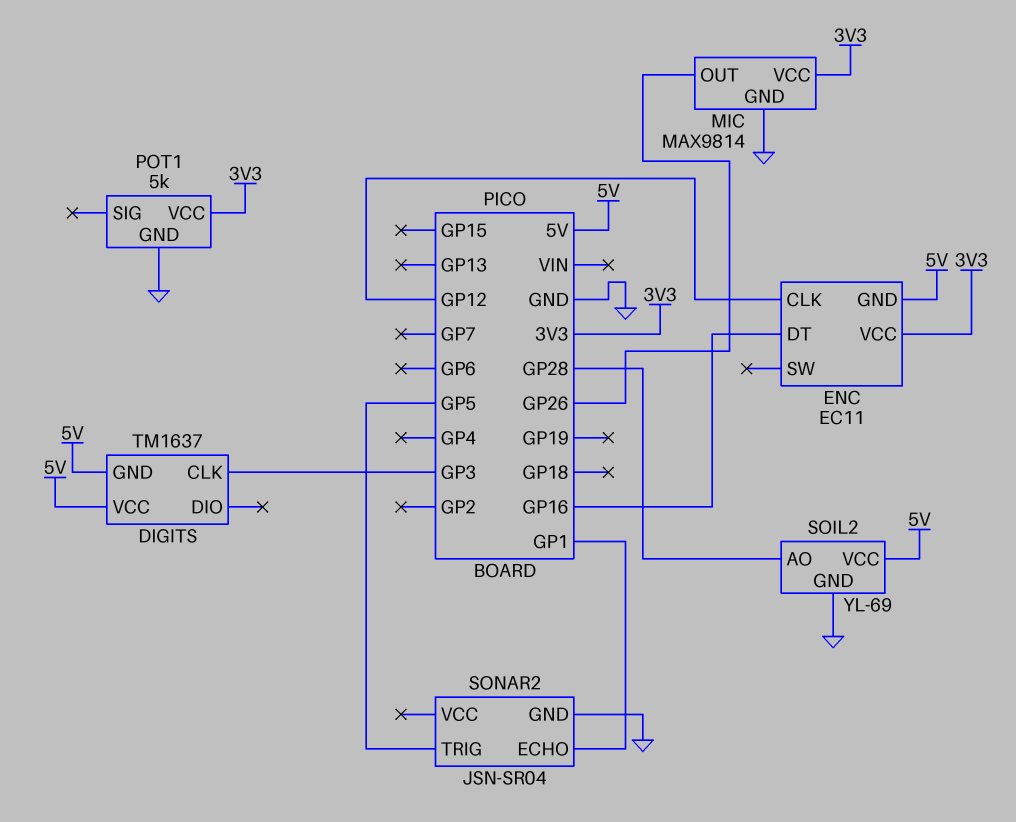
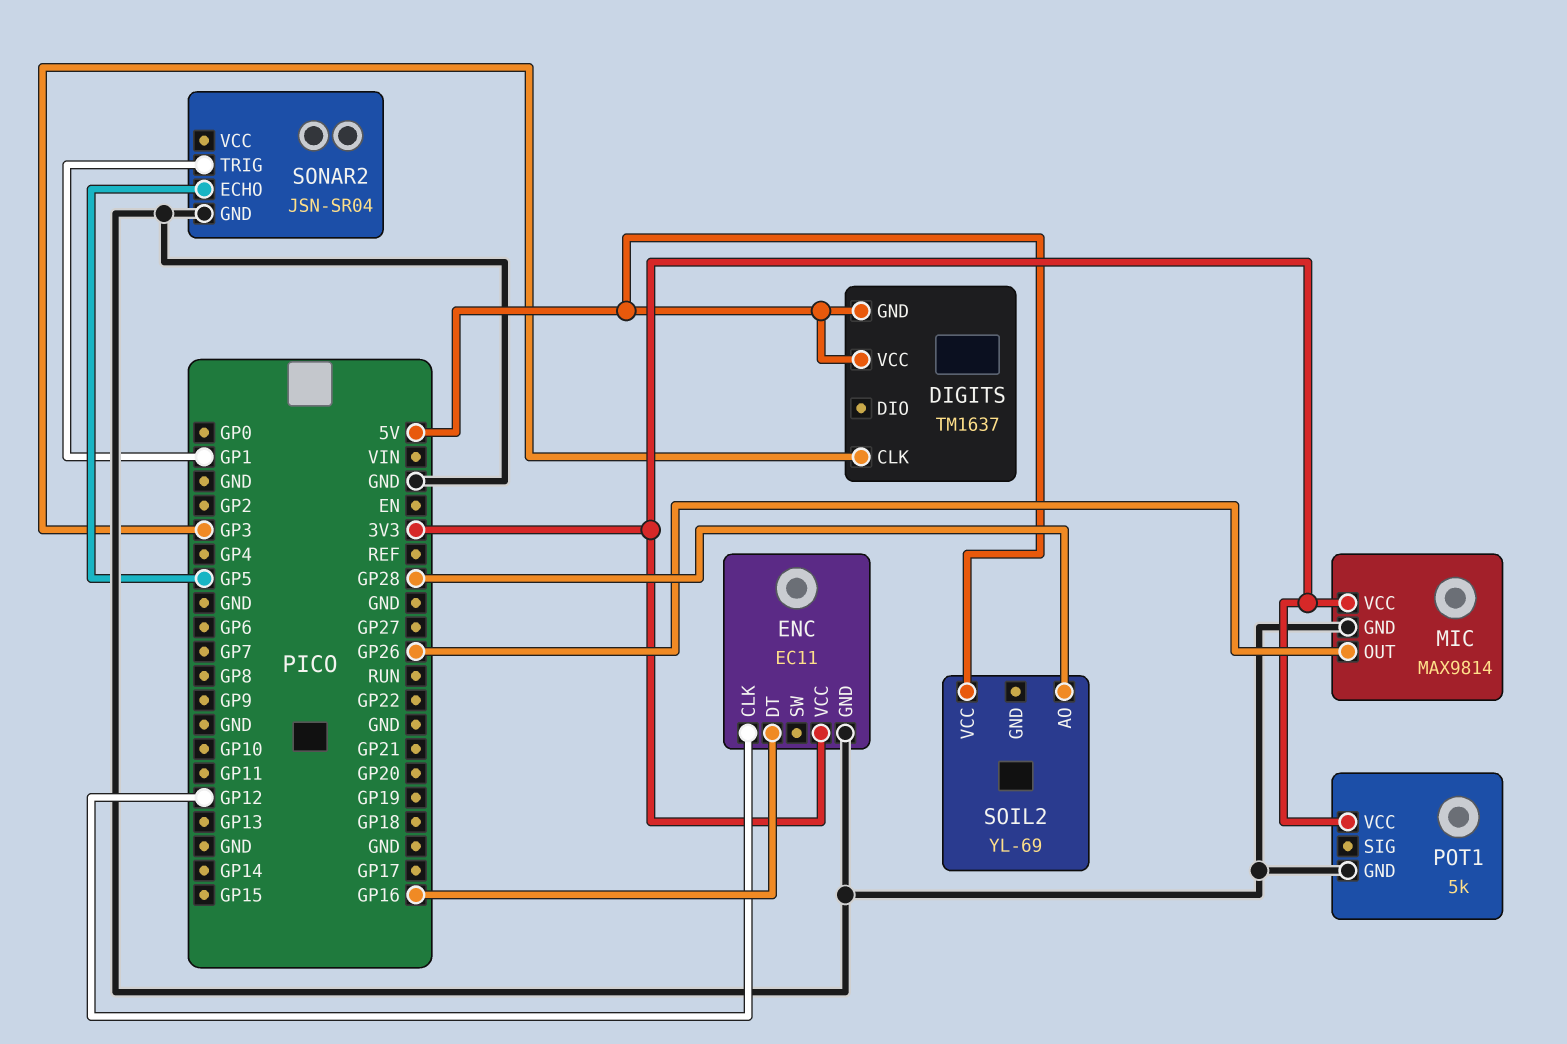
ENC pin GND: 5V -> GND
SOIL2 pin GND: GND -> none
SONAR2 pin ECHO: GP1 -> GP5
SONAR2 pin TRIG: GP5 -> GP1

